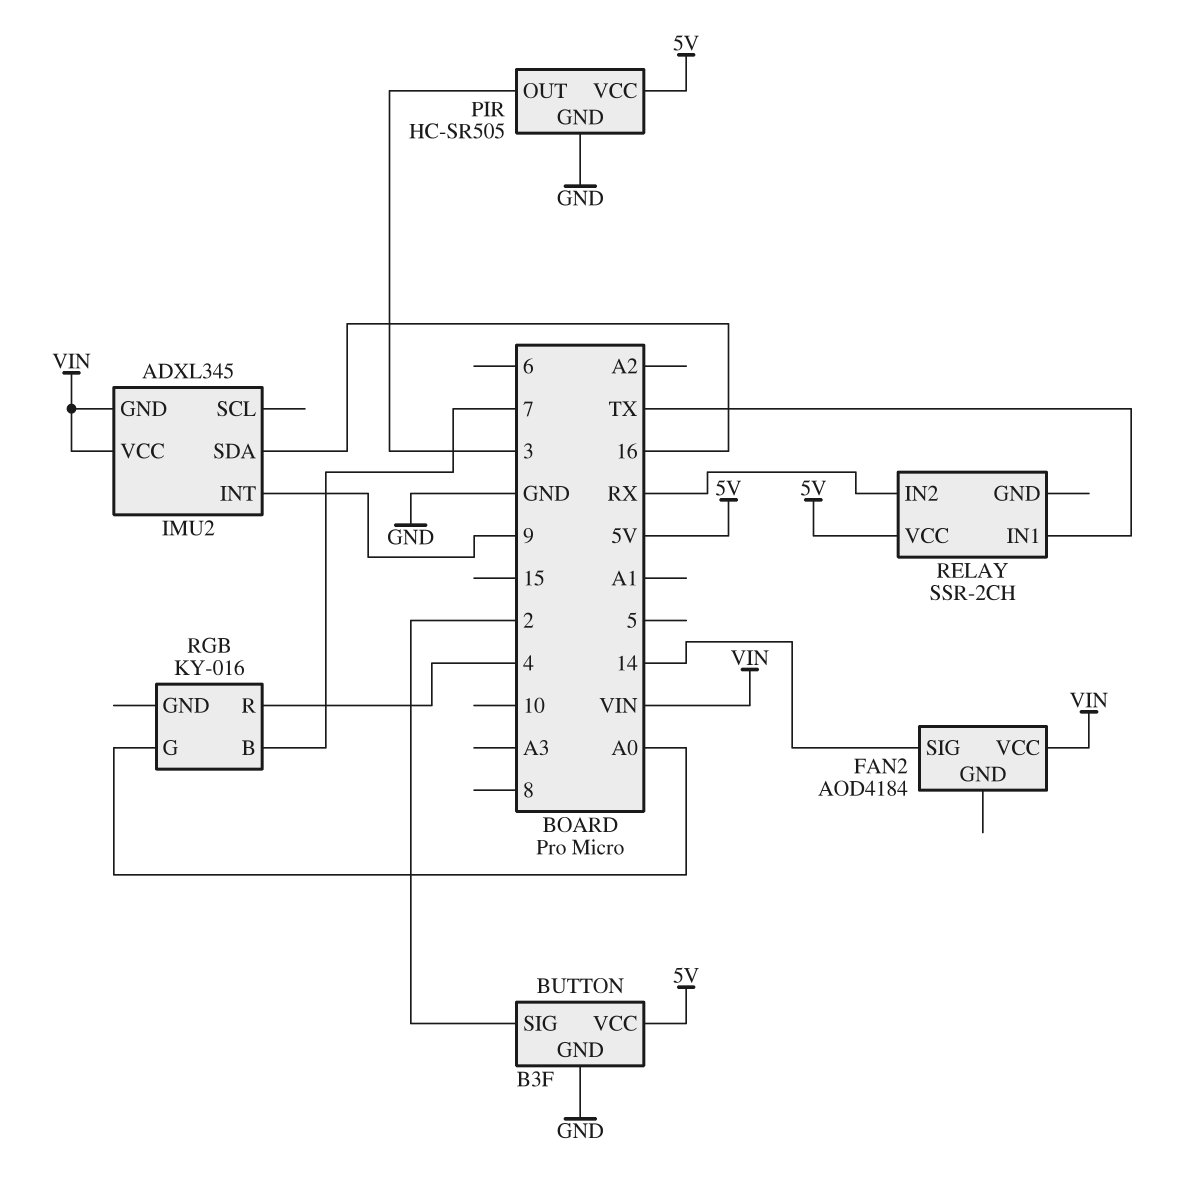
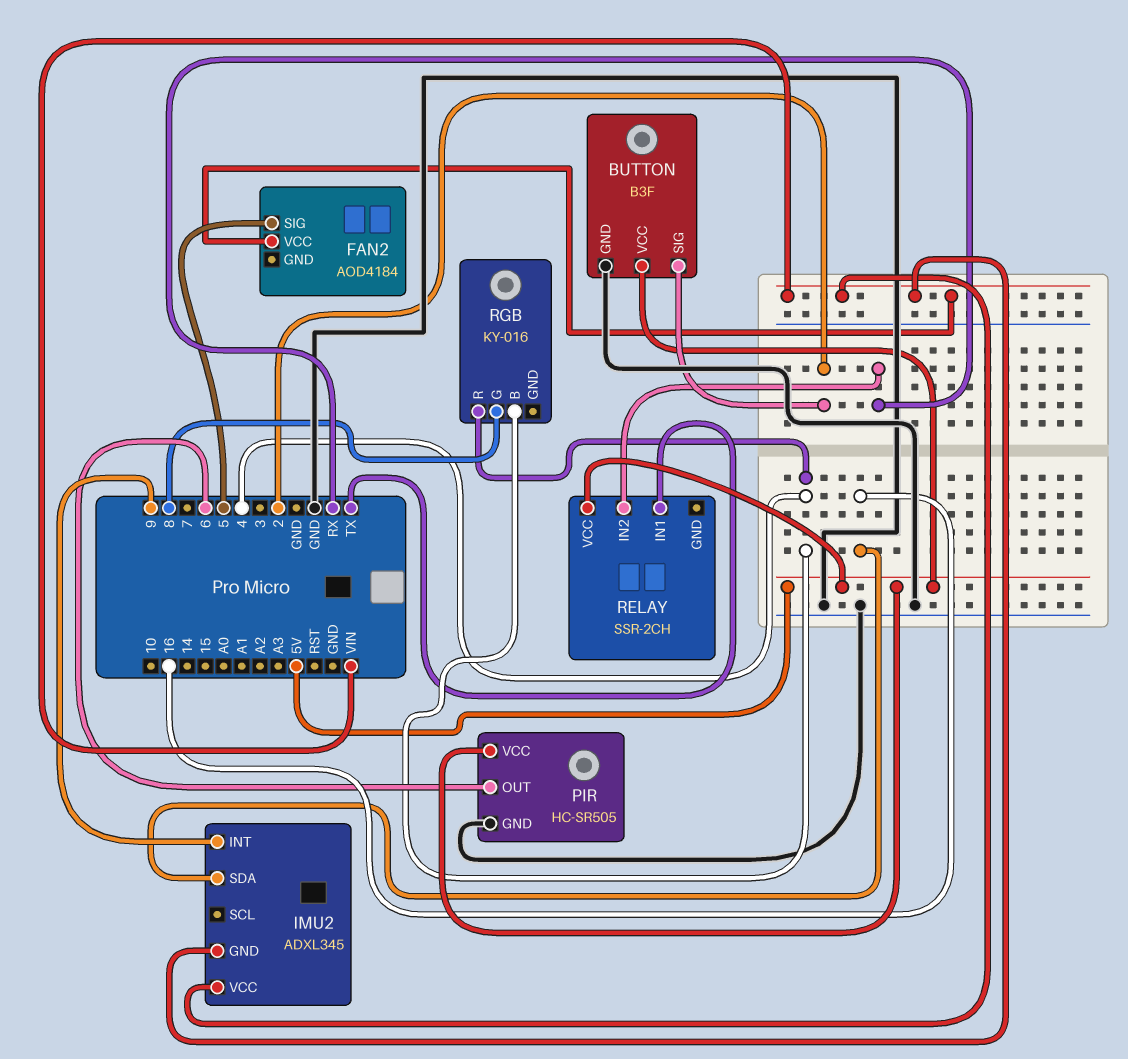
FAN2 pin SIG: 14 -> 5
PIR pin OUT: 3 -> 6
RGB pin B: 7 -> 4
RGB pin G: A0 -> 8

